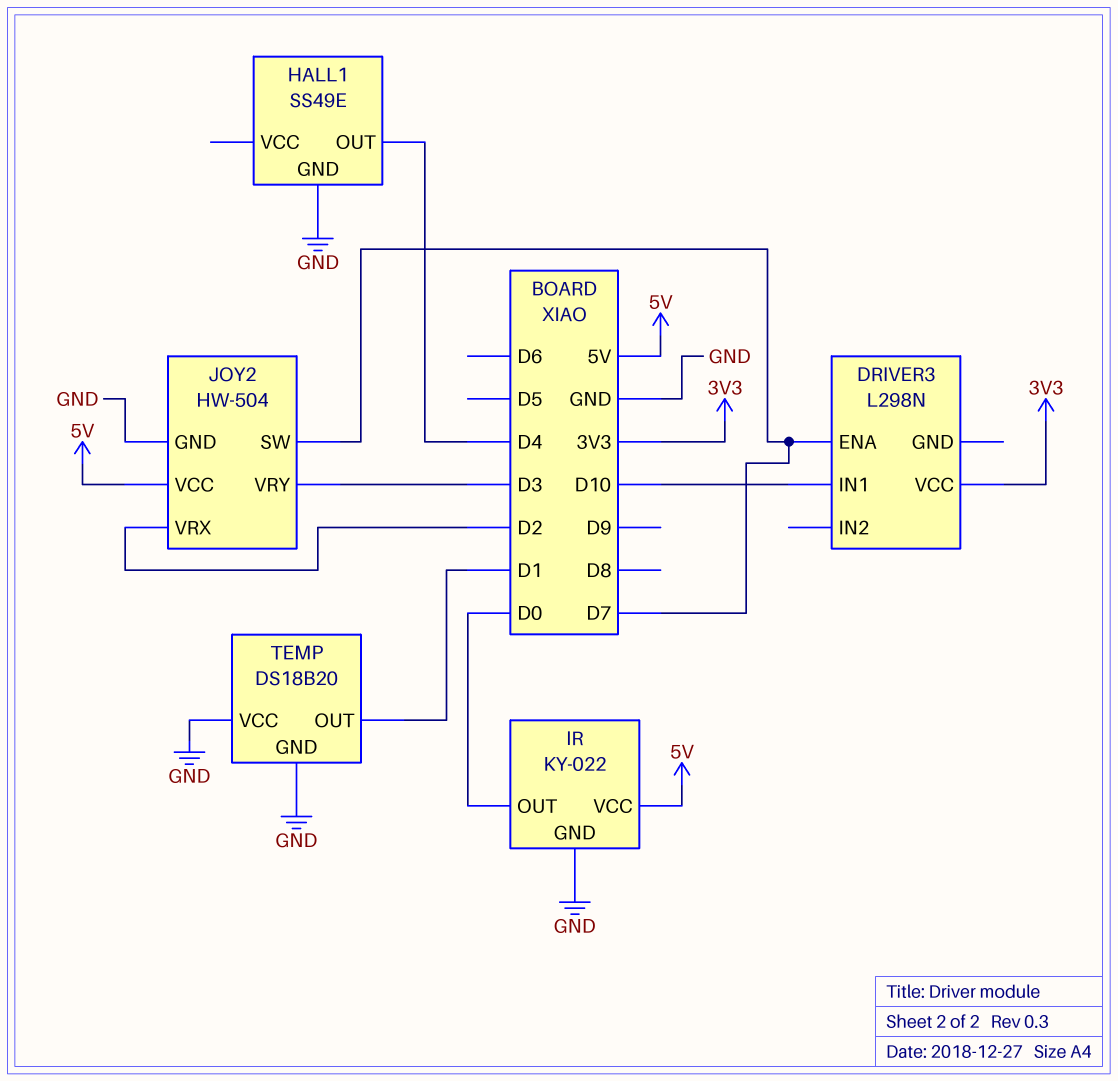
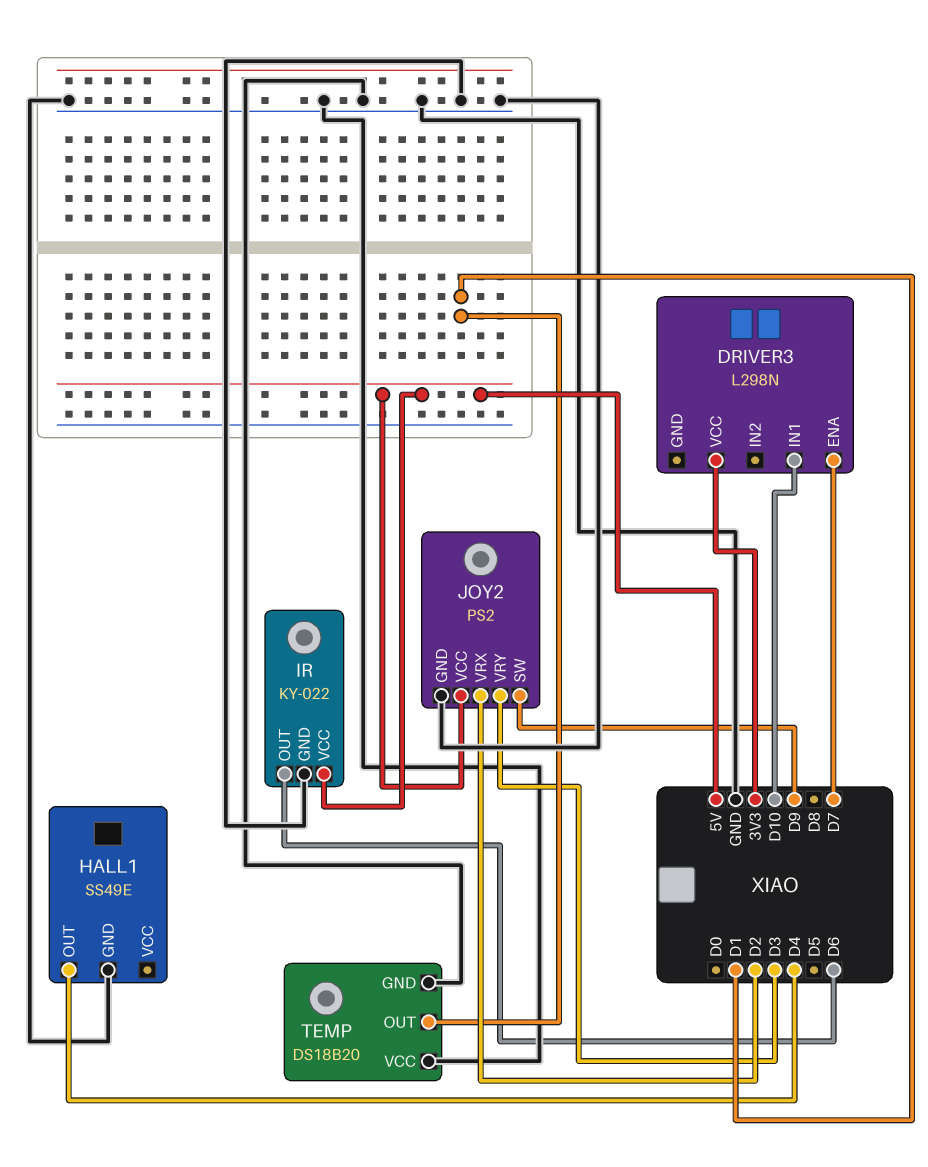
IR pin OUT: D0 -> D6
JOY2: HW-504 -> PS2
JOY2 pin SW: D7 -> D9

